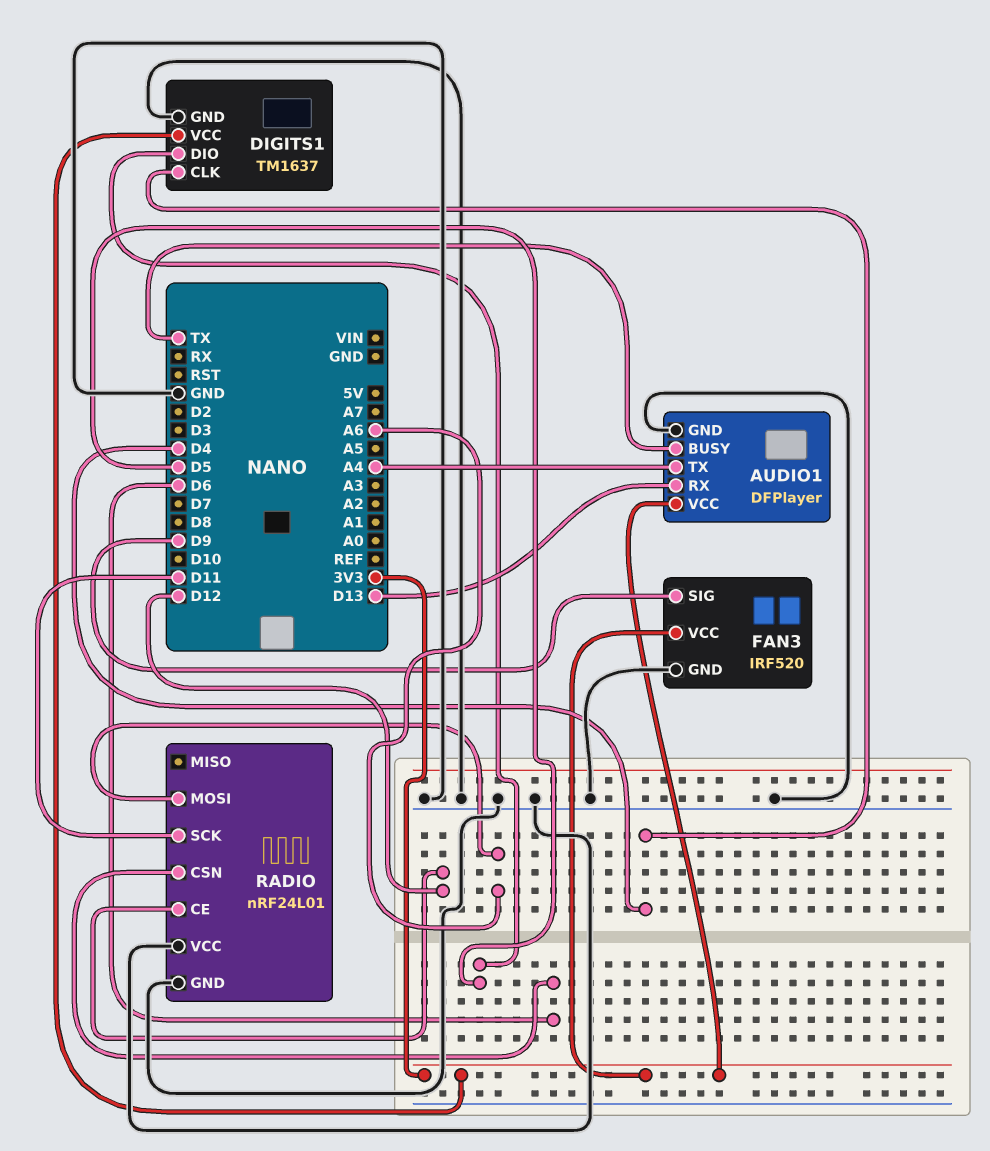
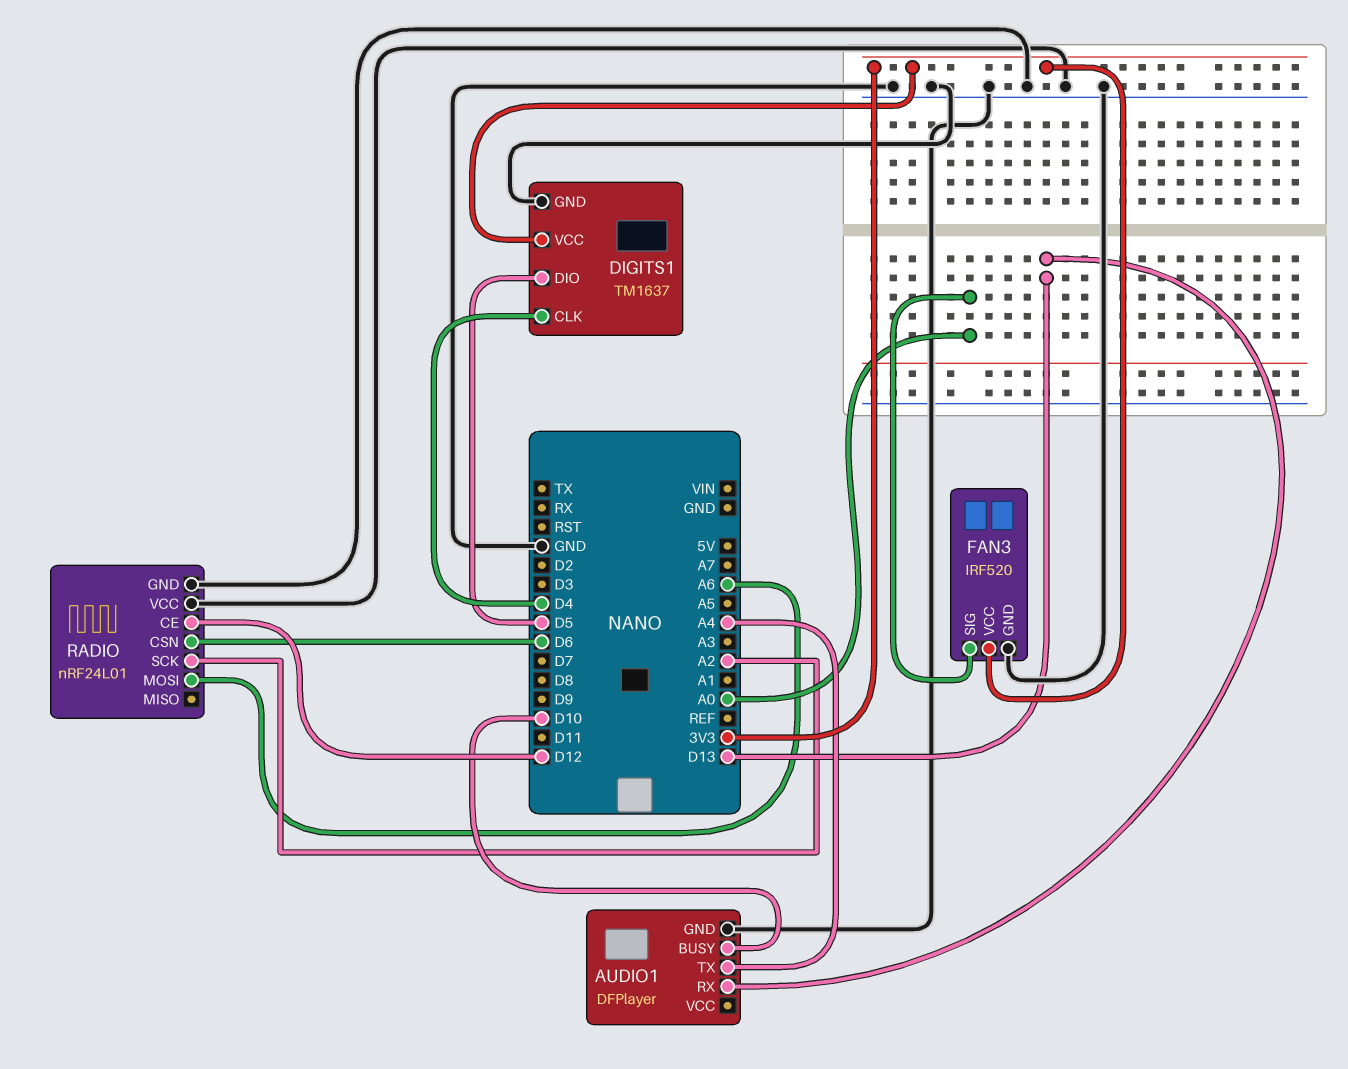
AUDIO1 pin BUSY: TX -> D10
AUDIO1 pin VCC: 3V3 -> none
FAN3 pin SIG: D9 -> A0
RADIO pin SCK: D11 -> A2

